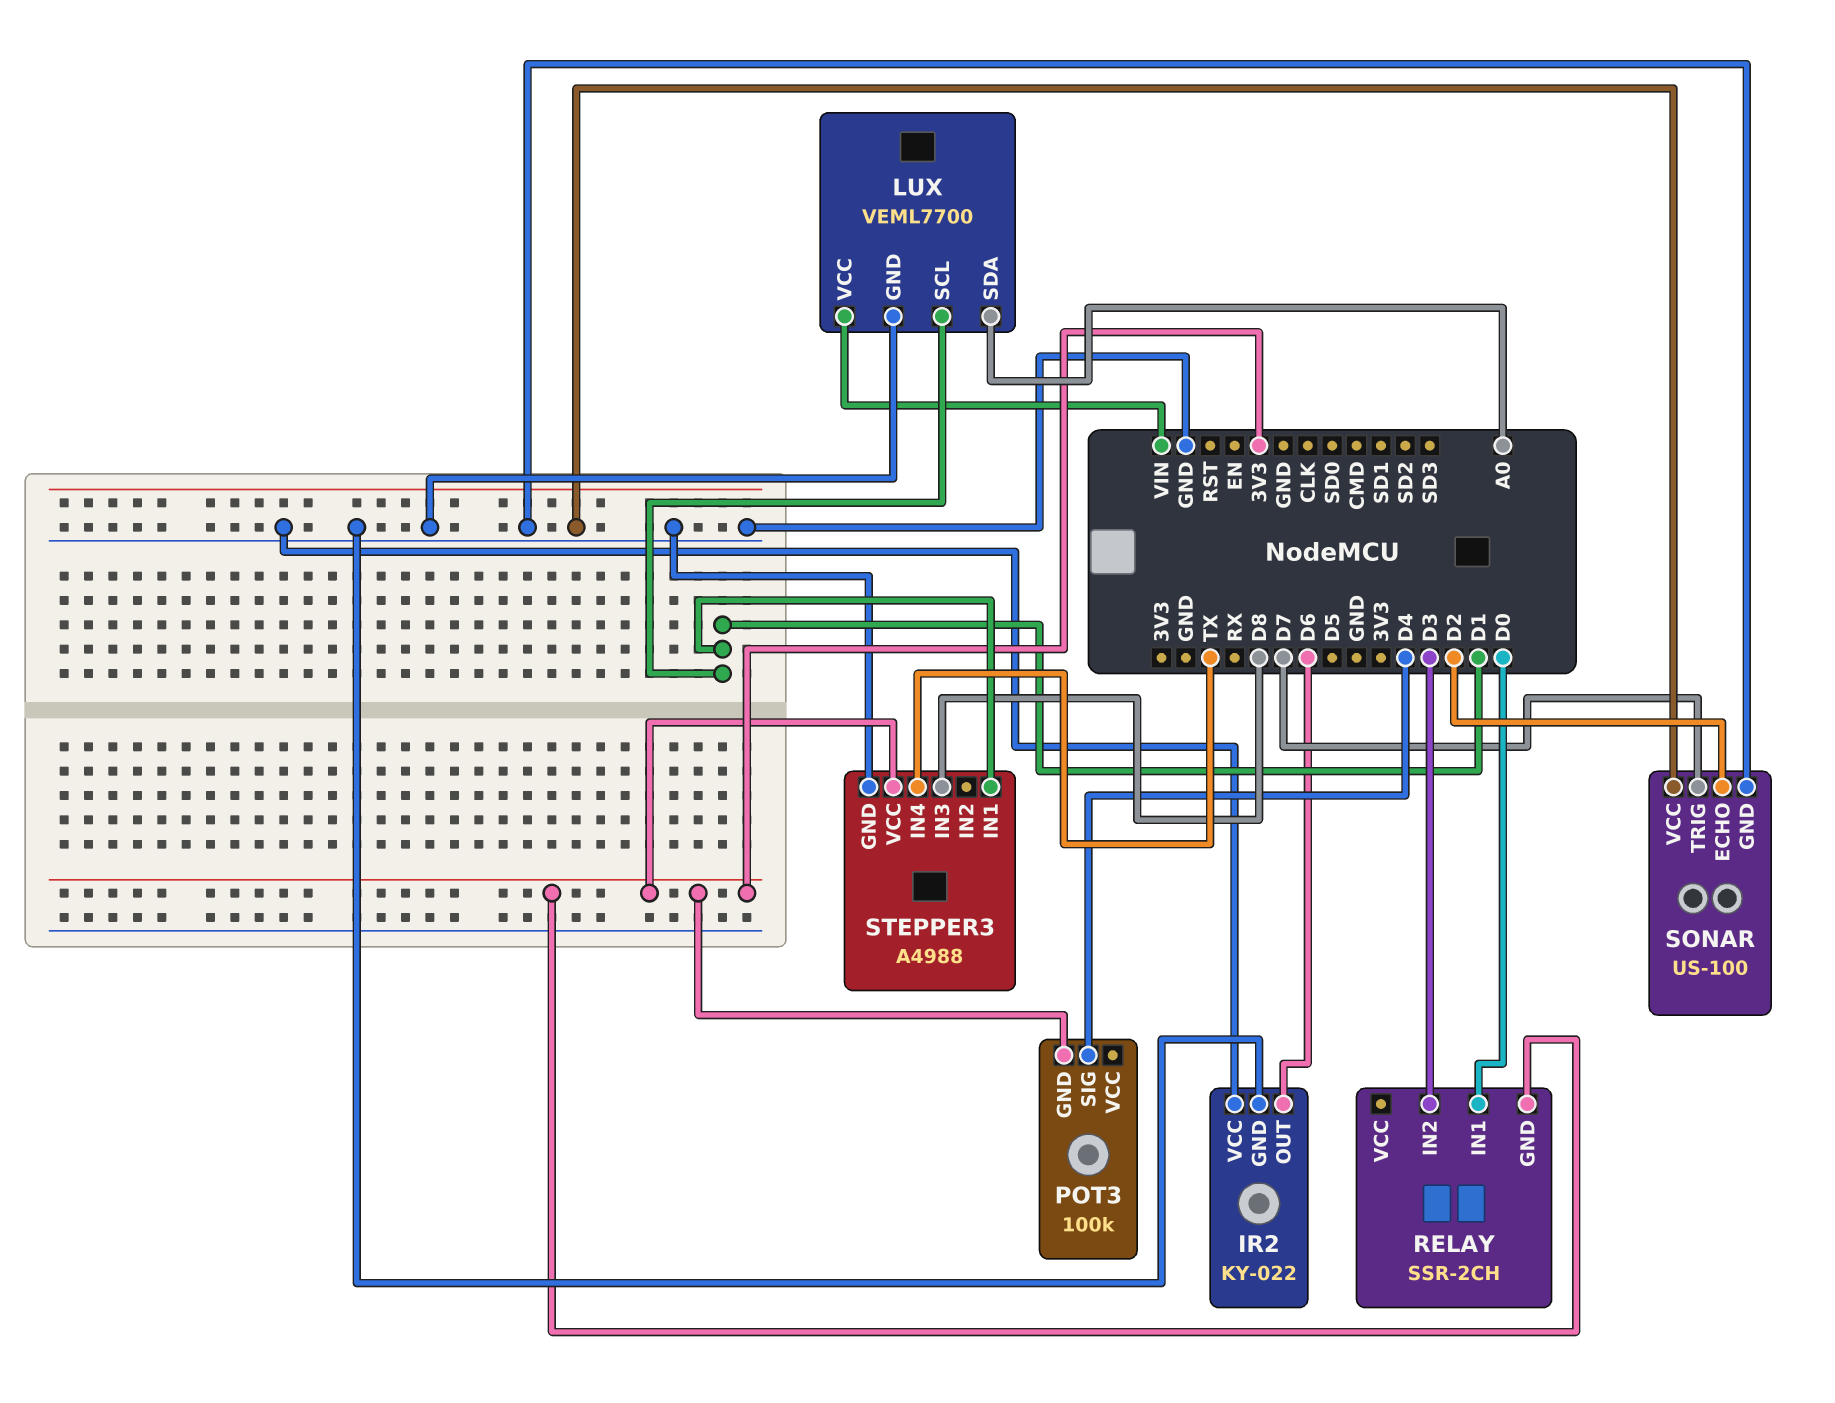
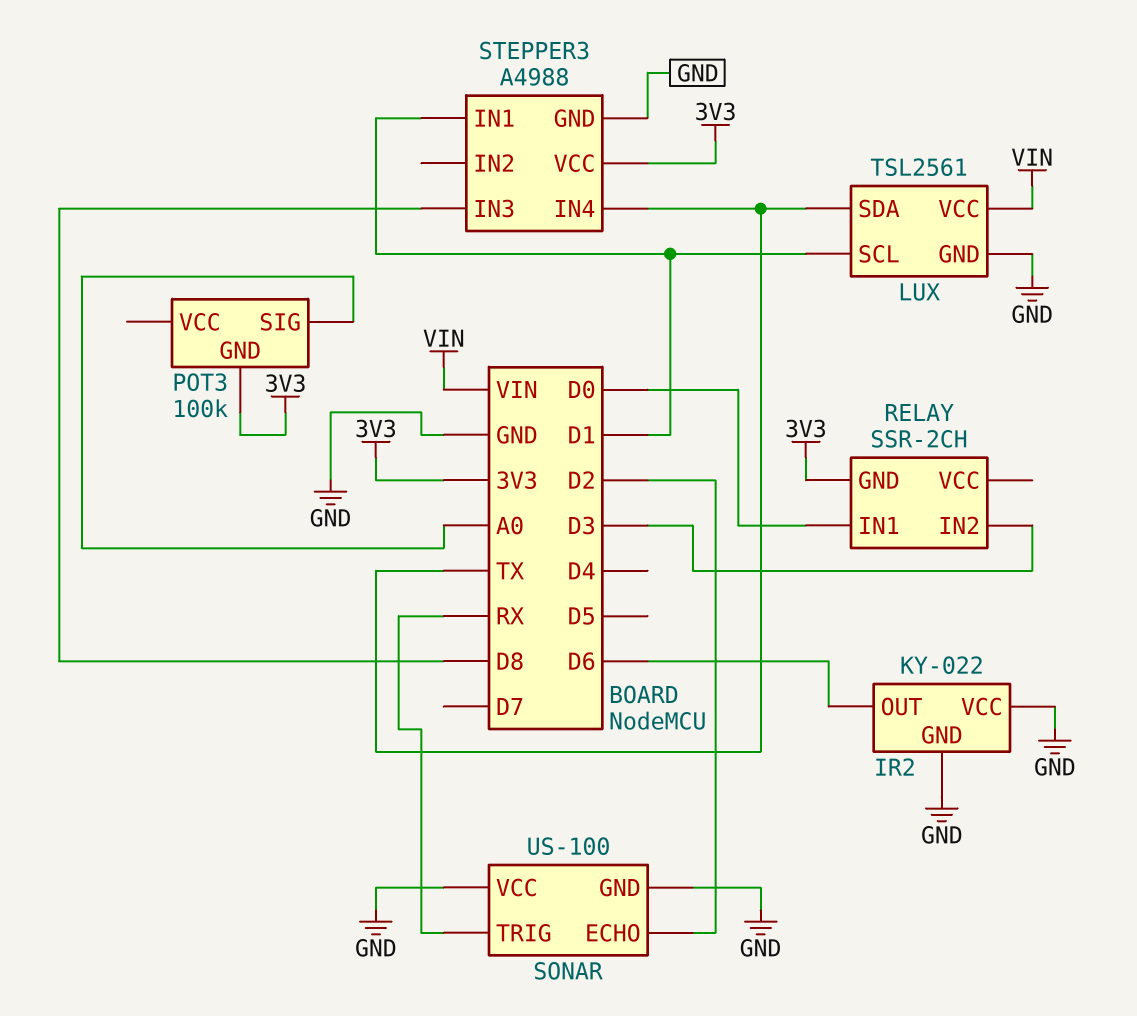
LUX: VEML7700 -> TSL2561
LUX pin SDA: A0 -> TX
POT3 pin SIG: D4 -> A0
SONAR pin TRIG: D7 -> RX

